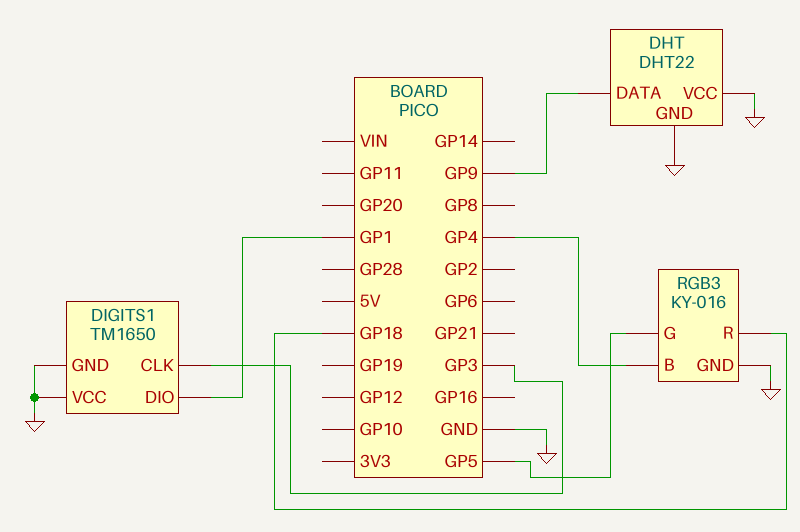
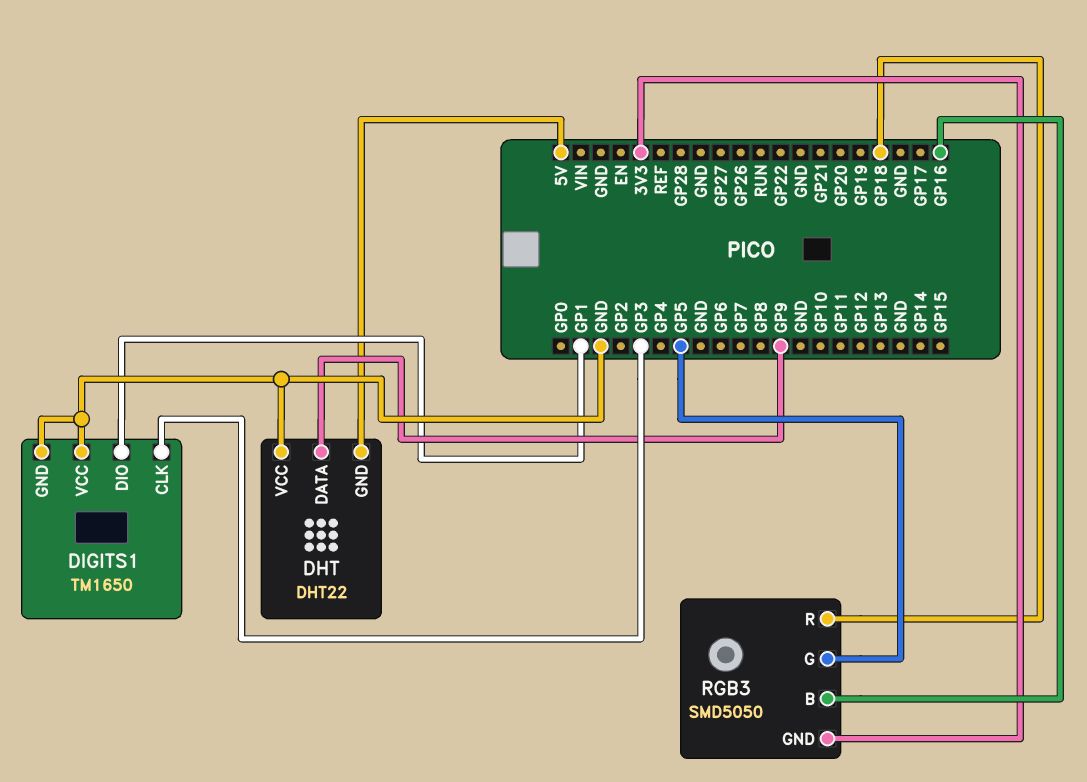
DHT pin GND: GND -> 5V
RGB3: KY-016 -> SMD5050
RGB3 pin B: GP4 -> GP16
RGB3 pin GND: GND -> 3V3

